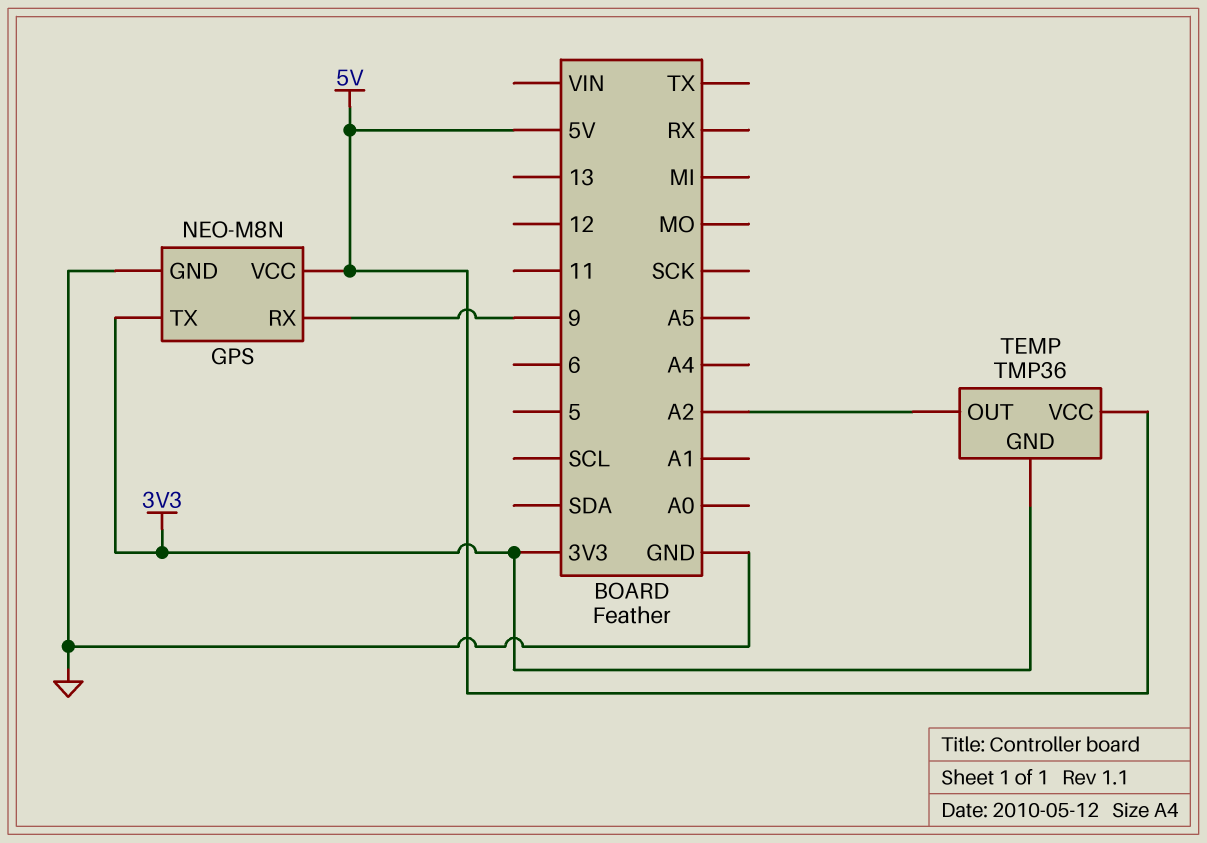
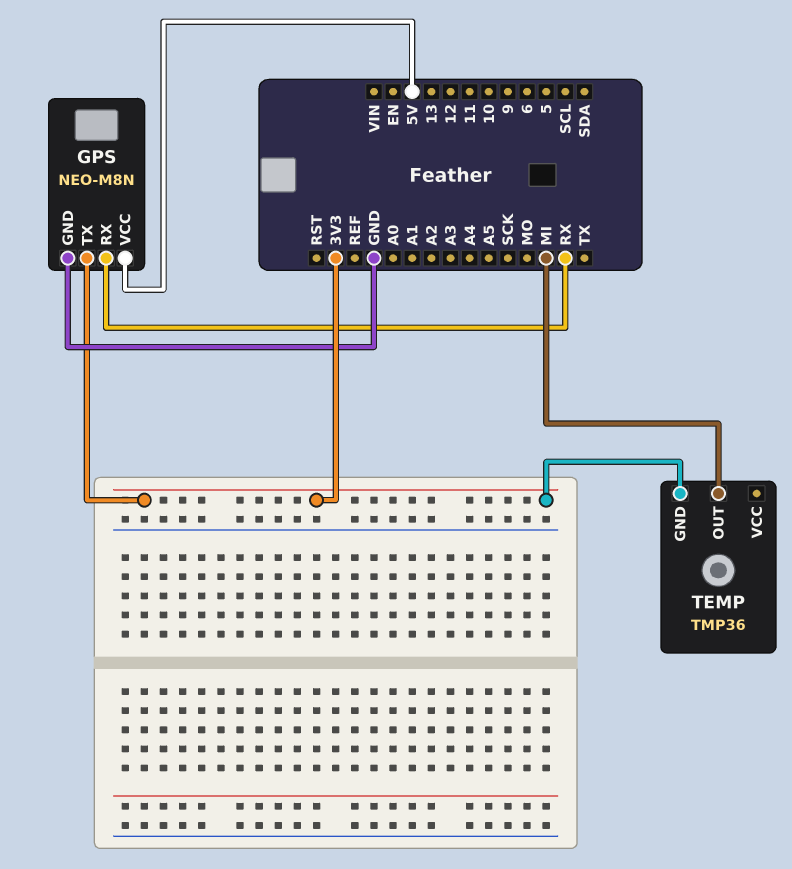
GPS pin RX: 9 -> RX
TEMP pin OUT: A2 -> MI
TEMP pin VCC: 5V -> none

